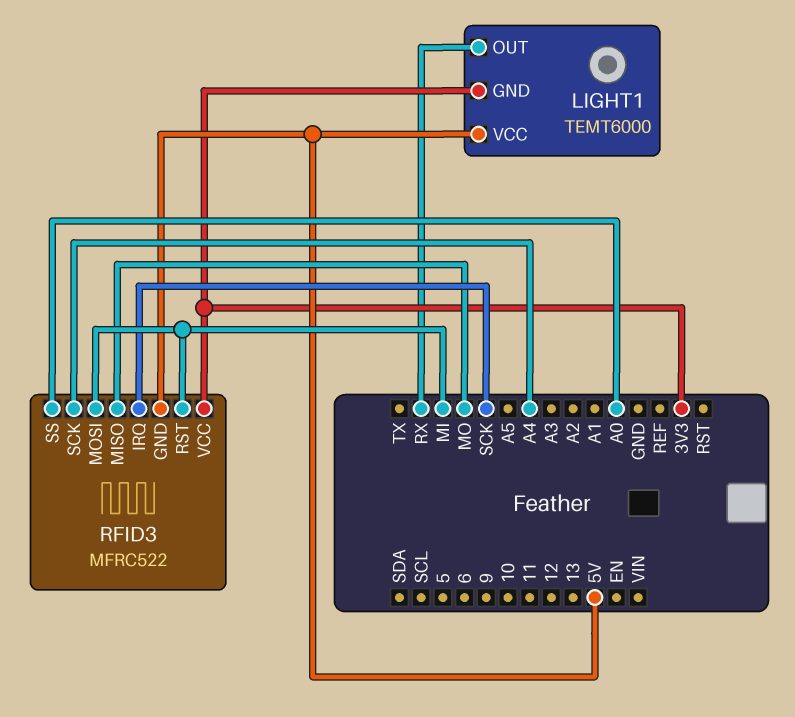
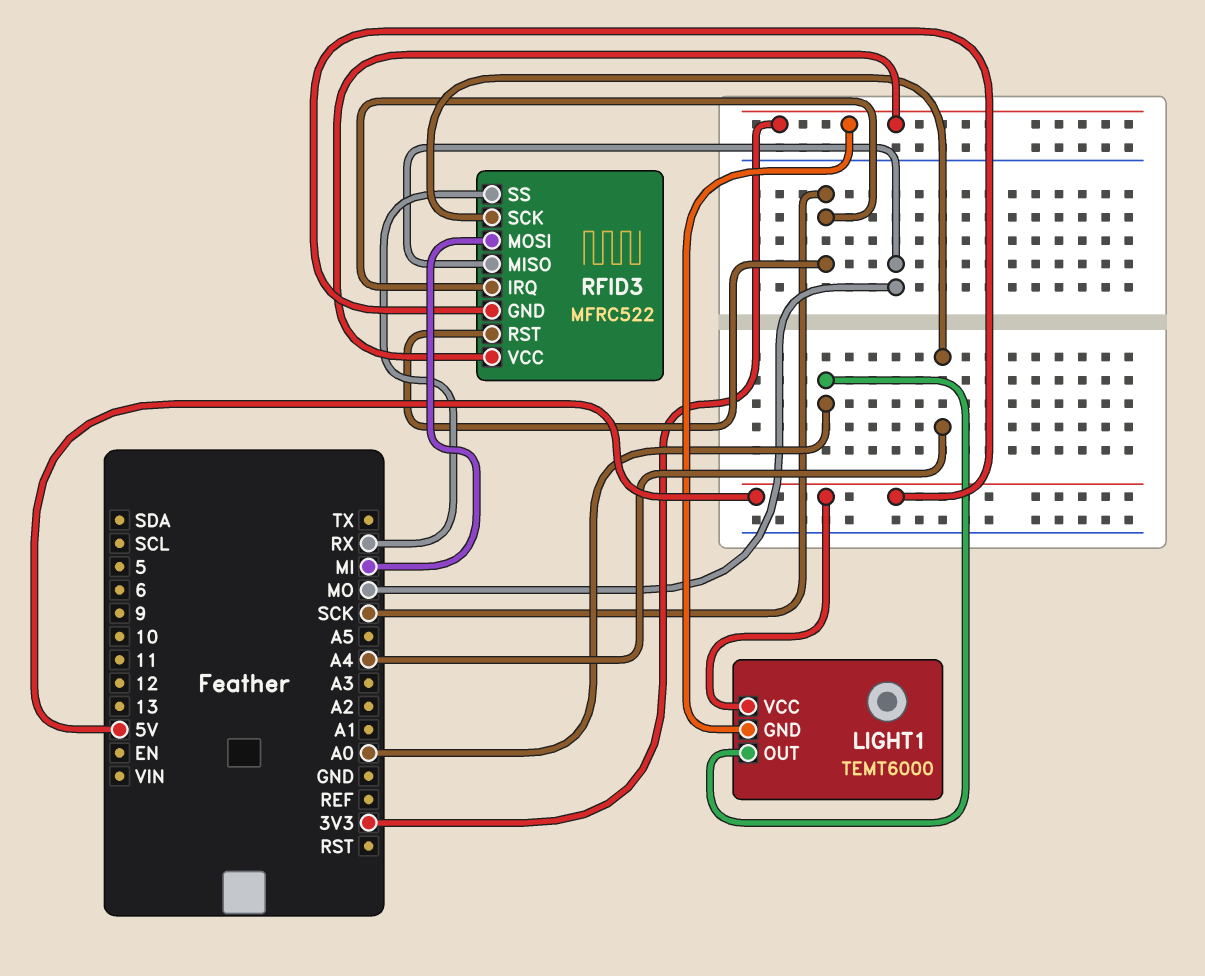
LIGHT1 pin OUT: RX -> A0
RFID3 pin RST: MI -> SCK
RFID3 pin SS: A0 -> RX

